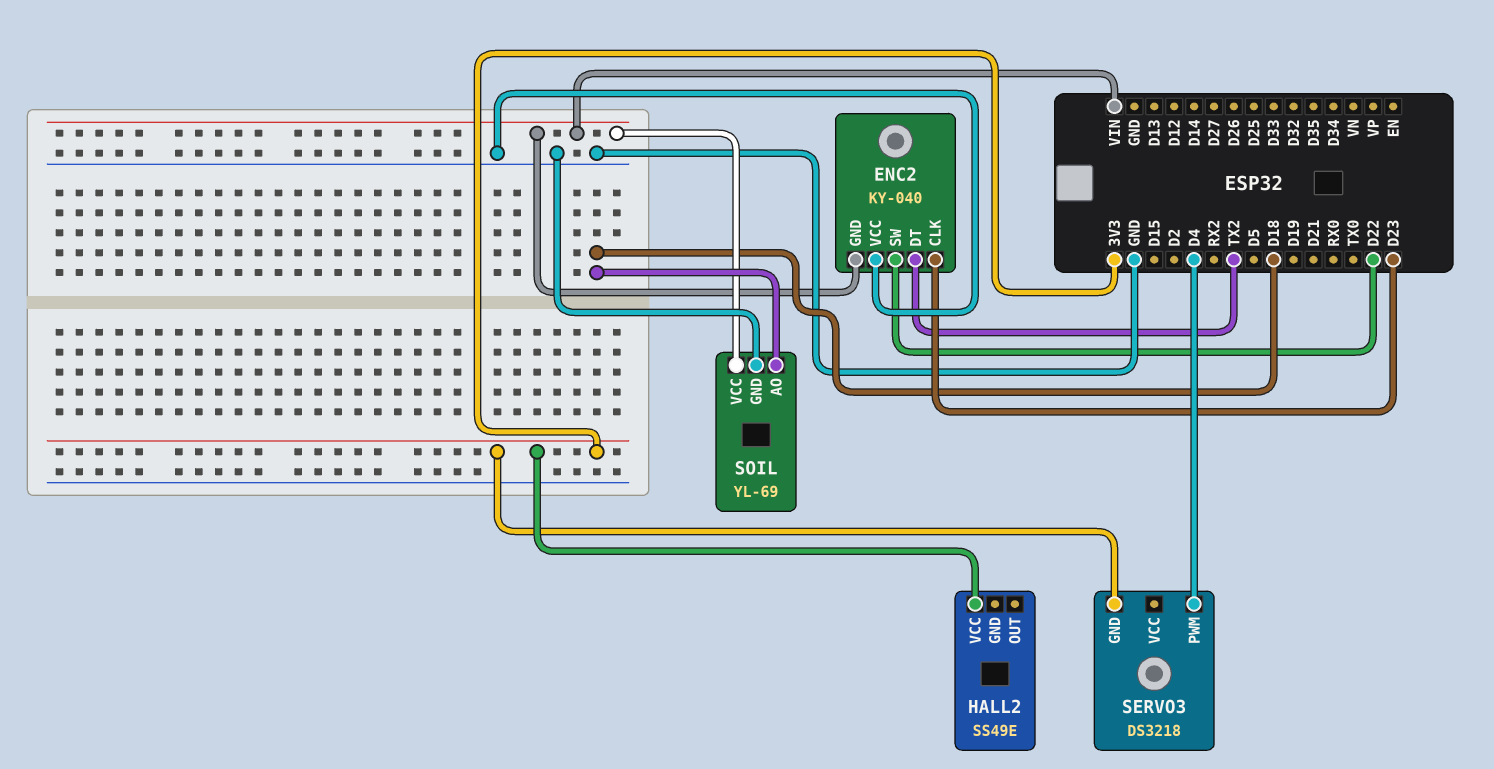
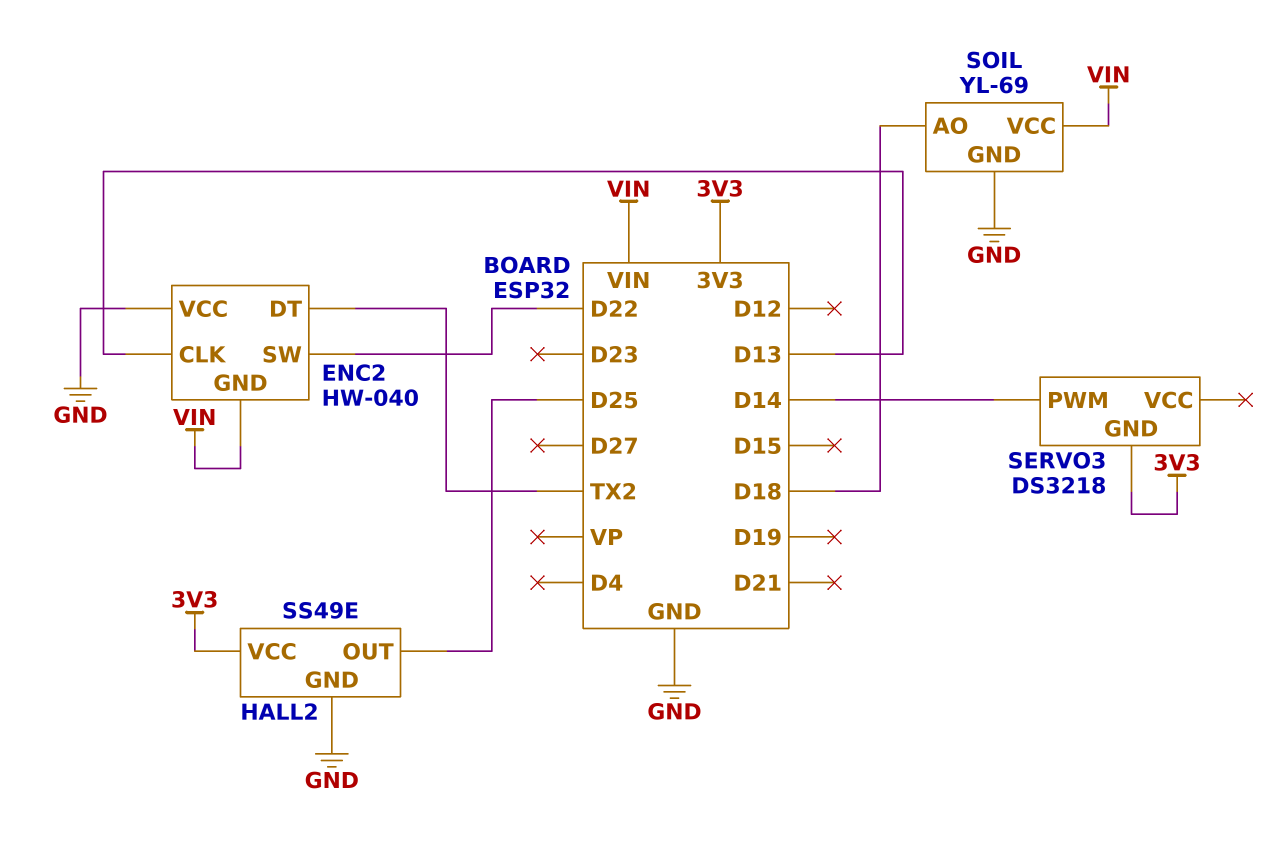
ENC2: KY-040 -> HW-040
ENC2 pin CLK: D23 -> D13
HALL2 pin GND: none -> GND
HALL2 pin OUT: none -> D25
SERVO3 pin PWM: D4 -> D14

